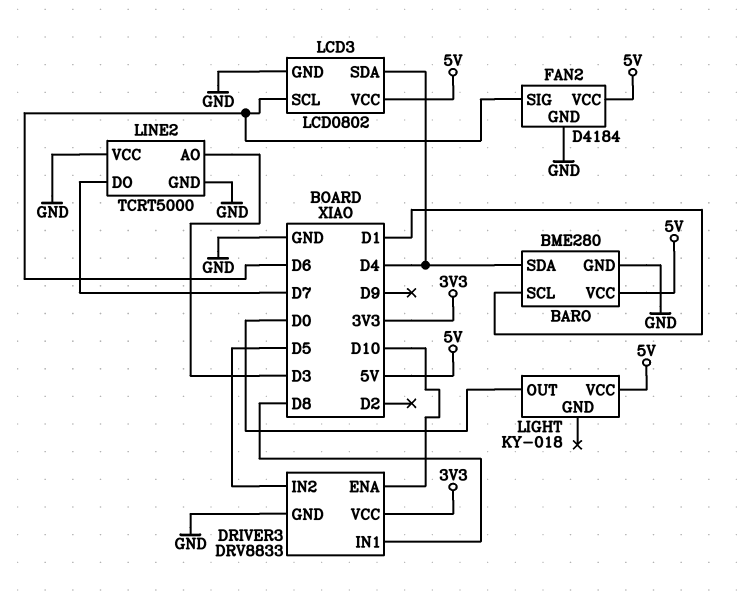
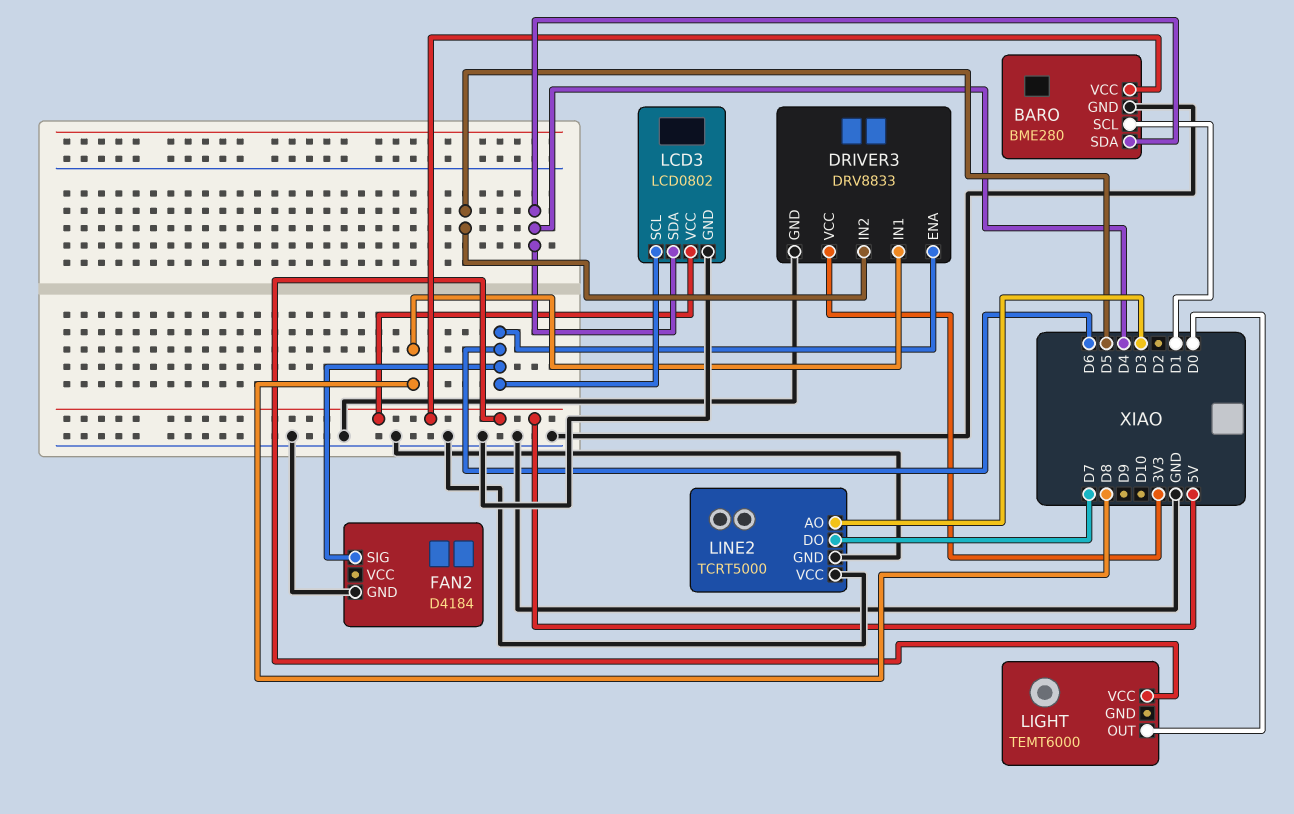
DRIVER3 pin ENA: D10 -> D6
FAN2 pin VCC: 5V -> none
LIGHT: KY-018 -> TEMT6000

